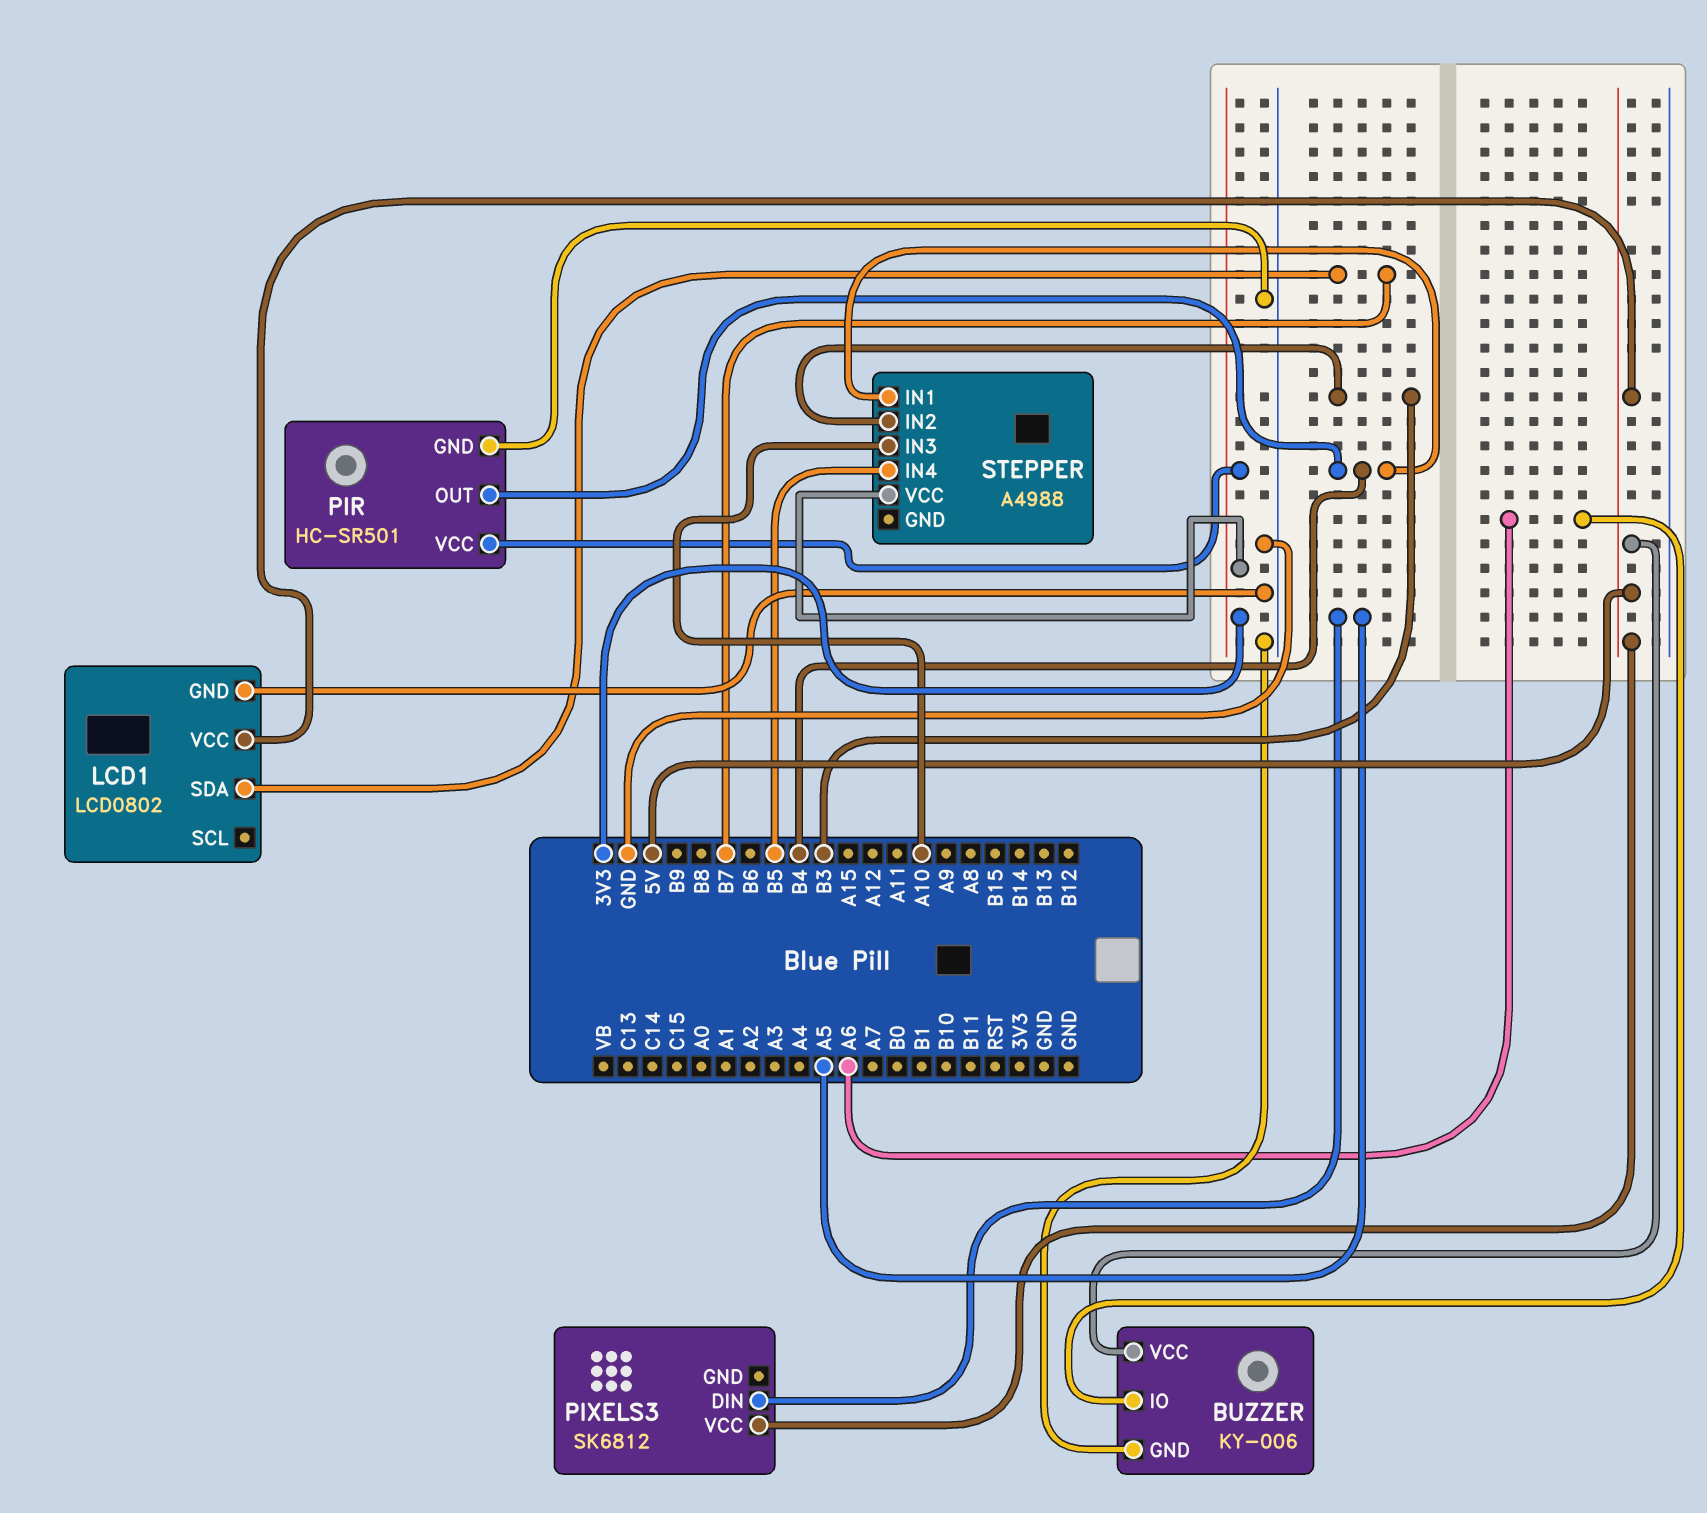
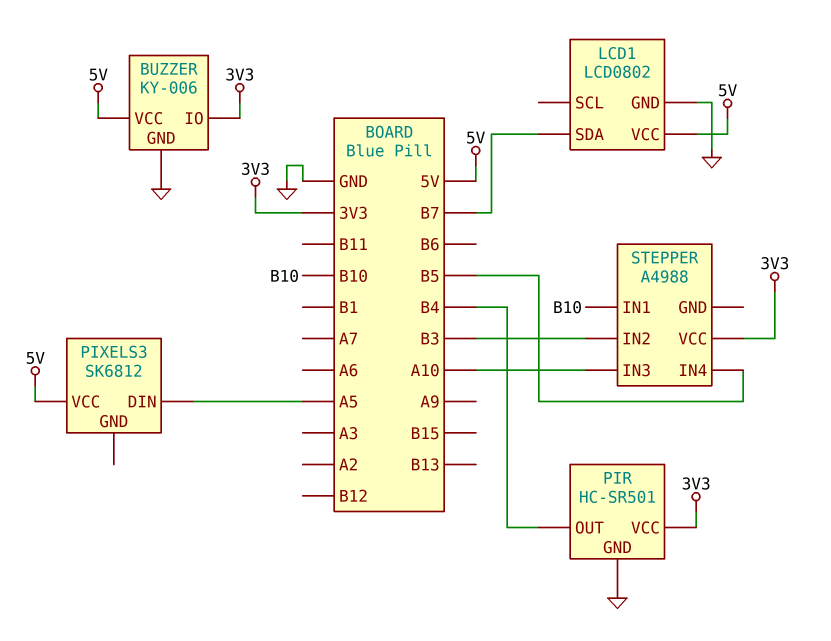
BUZZER pin IO: A6 -> 3V3
STEPPER pin IN1: B4 -> B10

